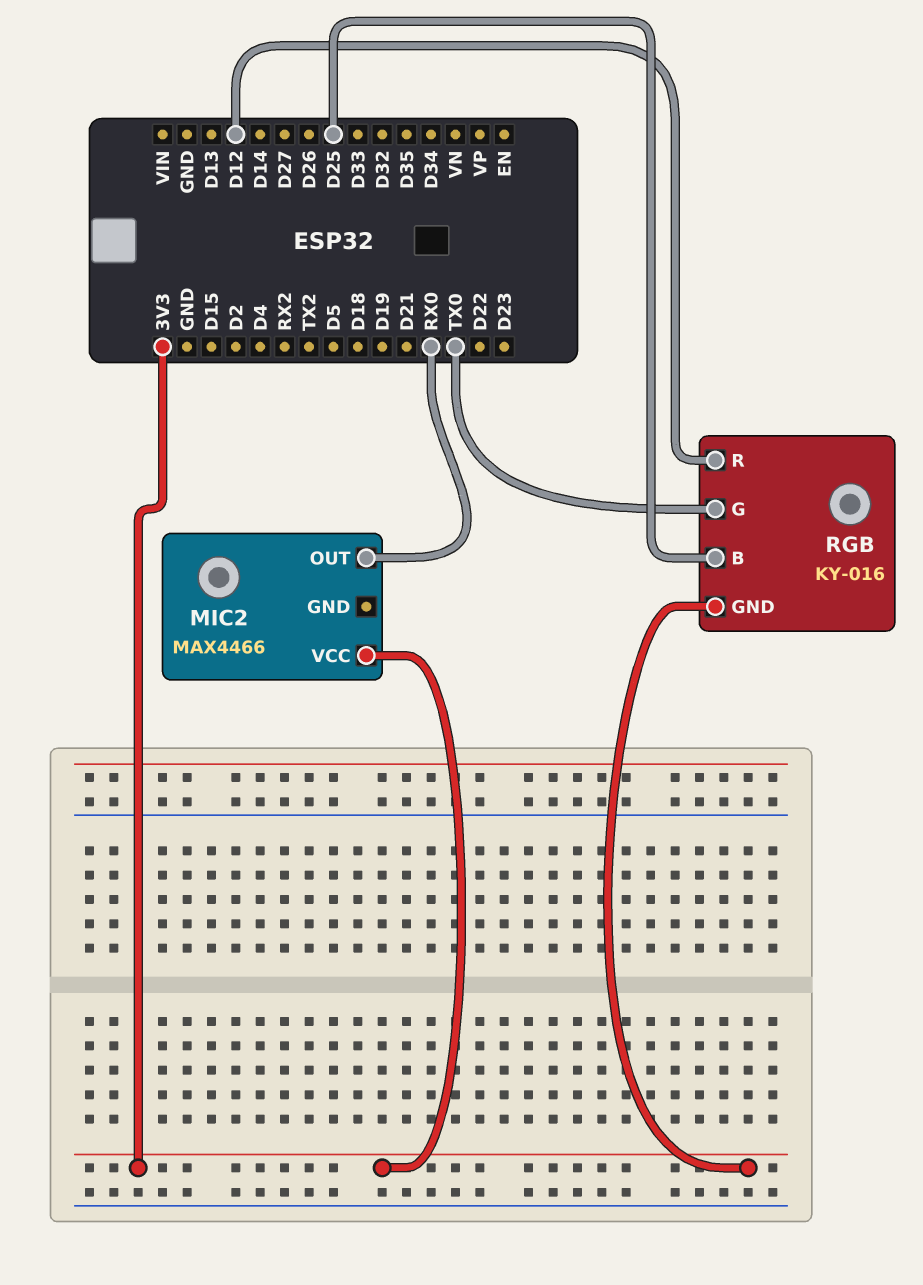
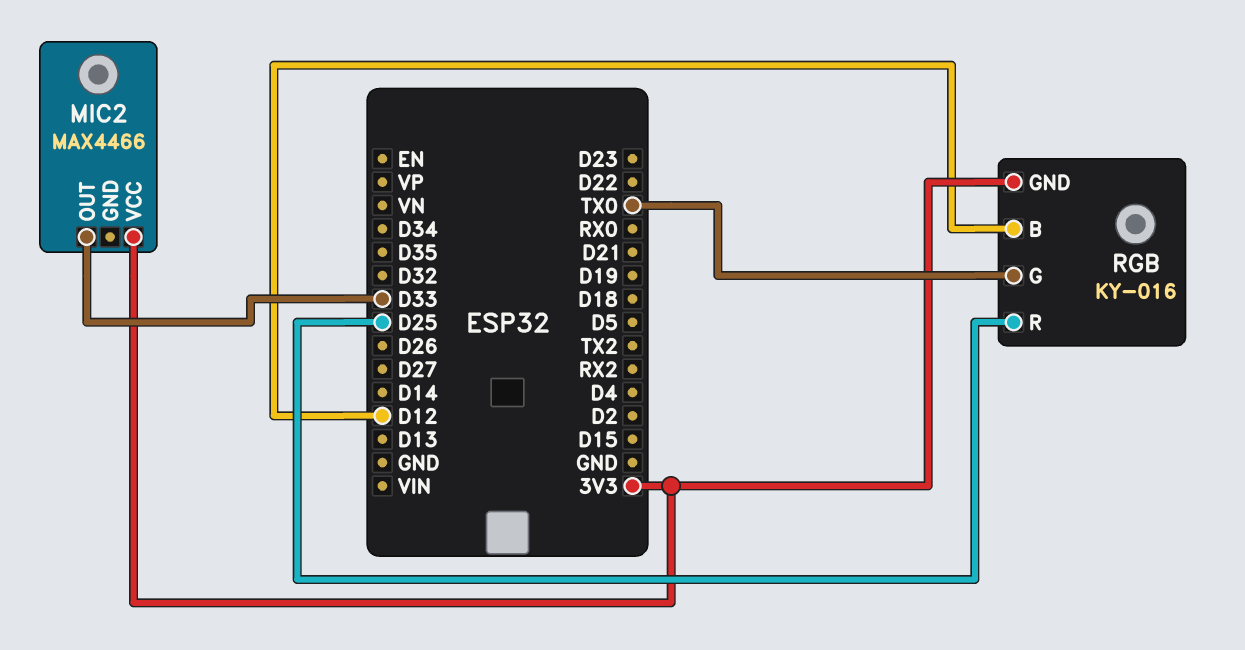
MIC2 pin OUT: RX0 -> D33
RGB pin B: D25 -> D12
RGB pin R: D12 -> D25

